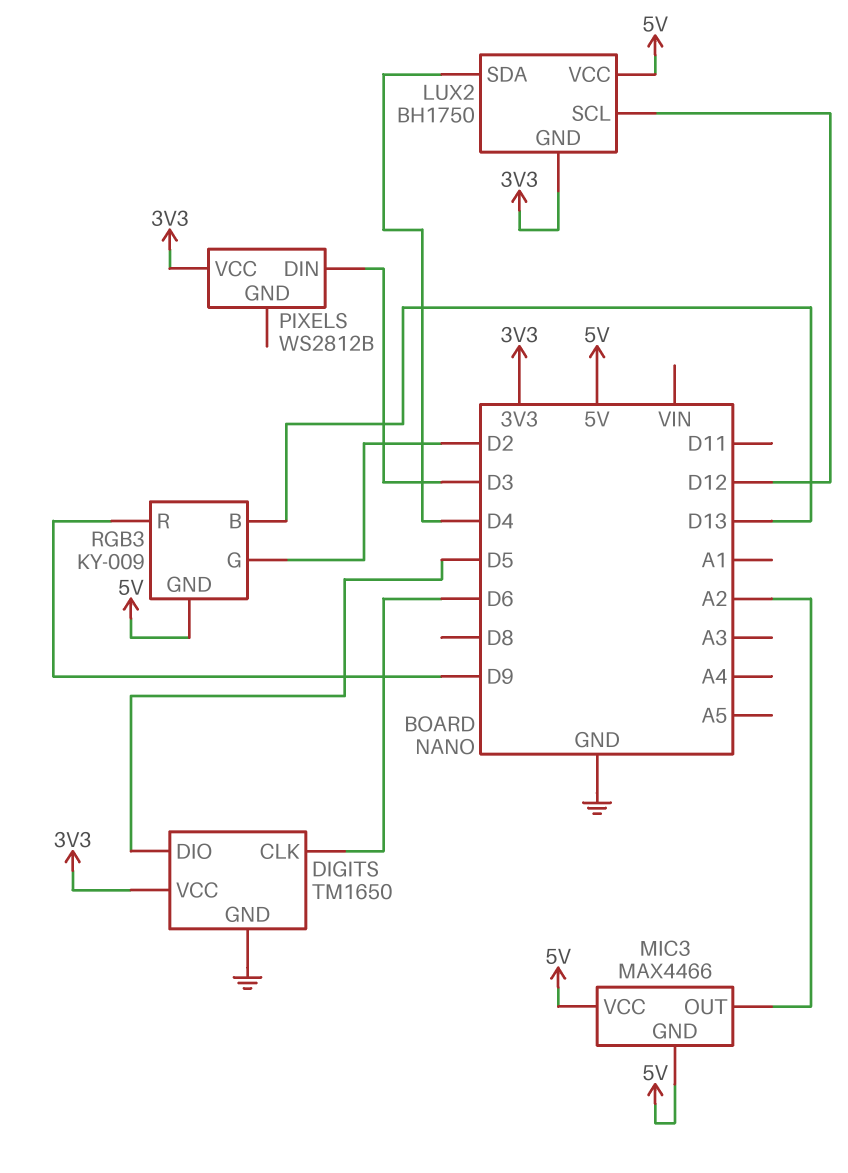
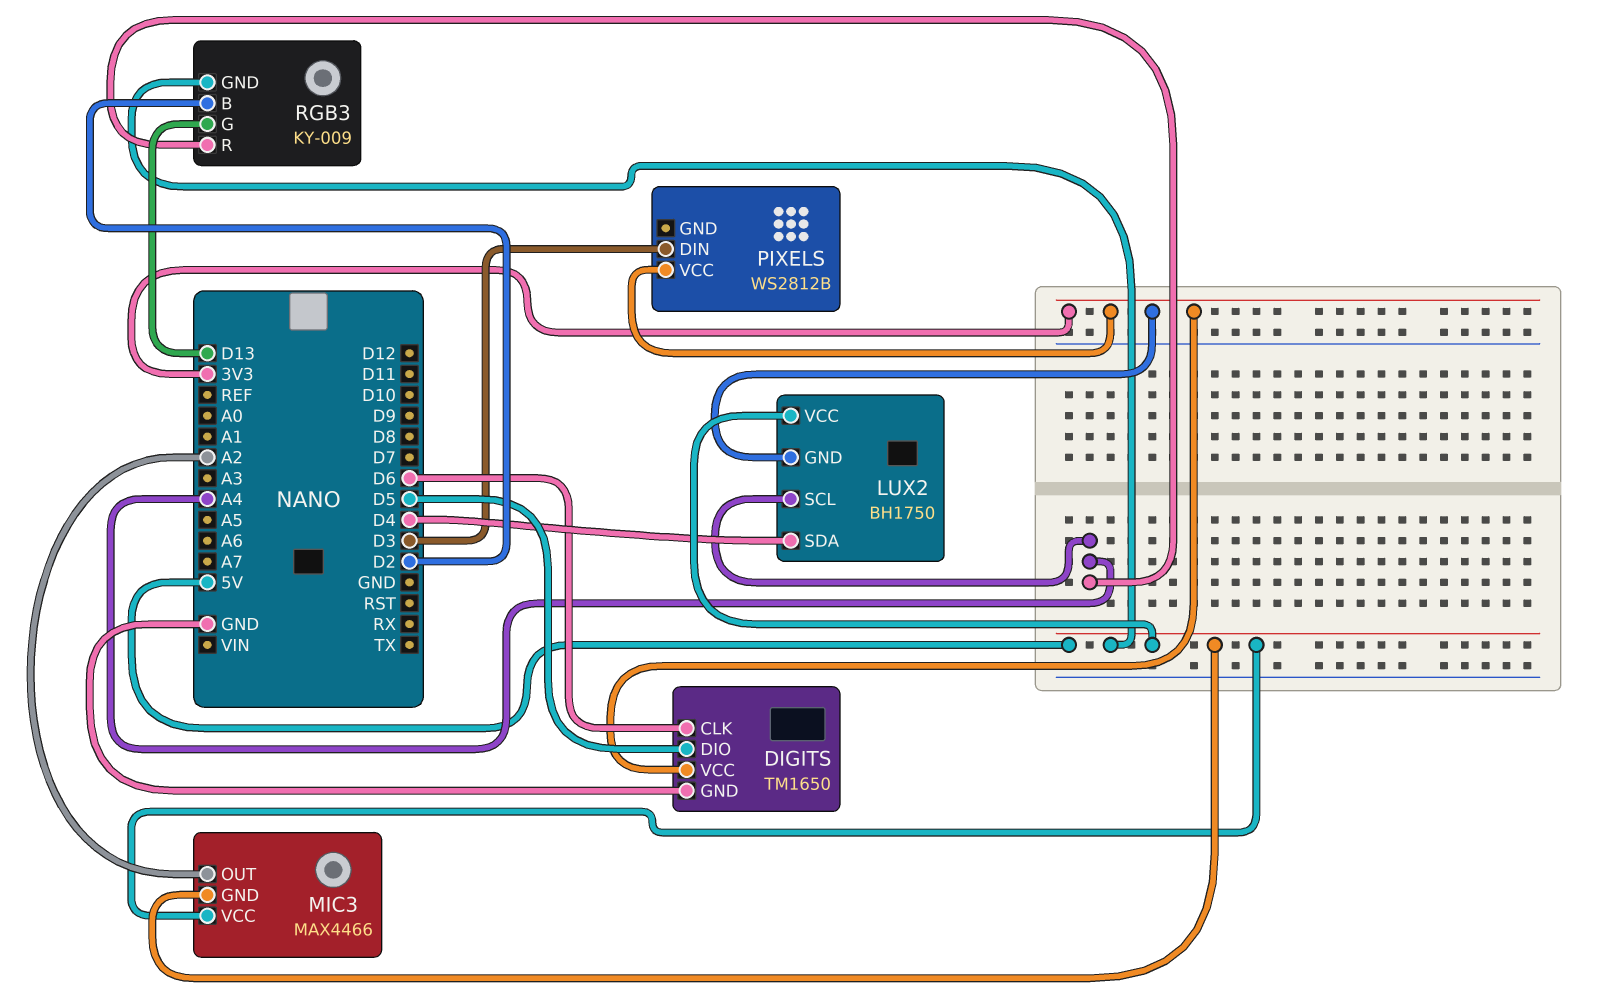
LUX2 pin SCL: D12 -> A4
RGB3 pin B: D13 -> D2
RGB3 pin G: D2 -> D13
RGB3 pin R: D9 -> A4

